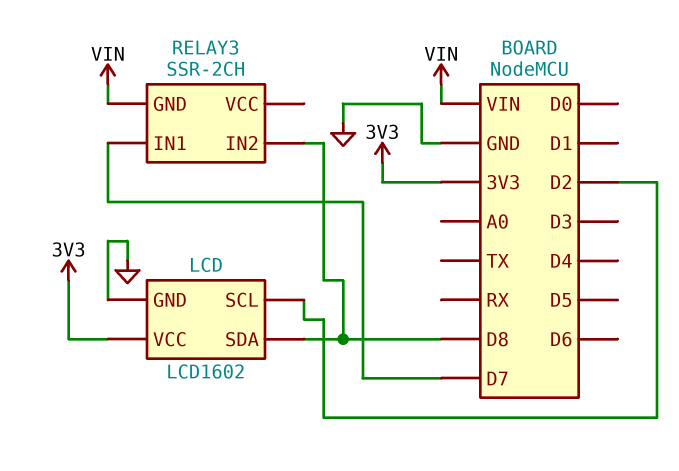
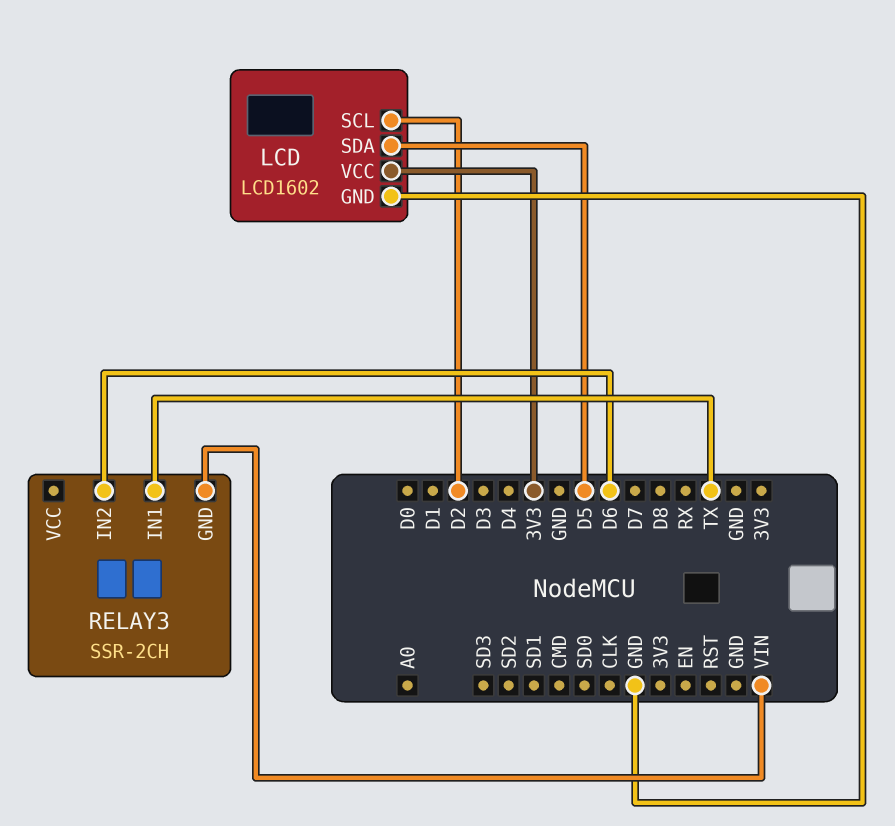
LCD pin SDA: D8 -> D5
RELAY3 pin IN1: D7 -> TX
RELAY3 pin IN2: D8 -> D6

